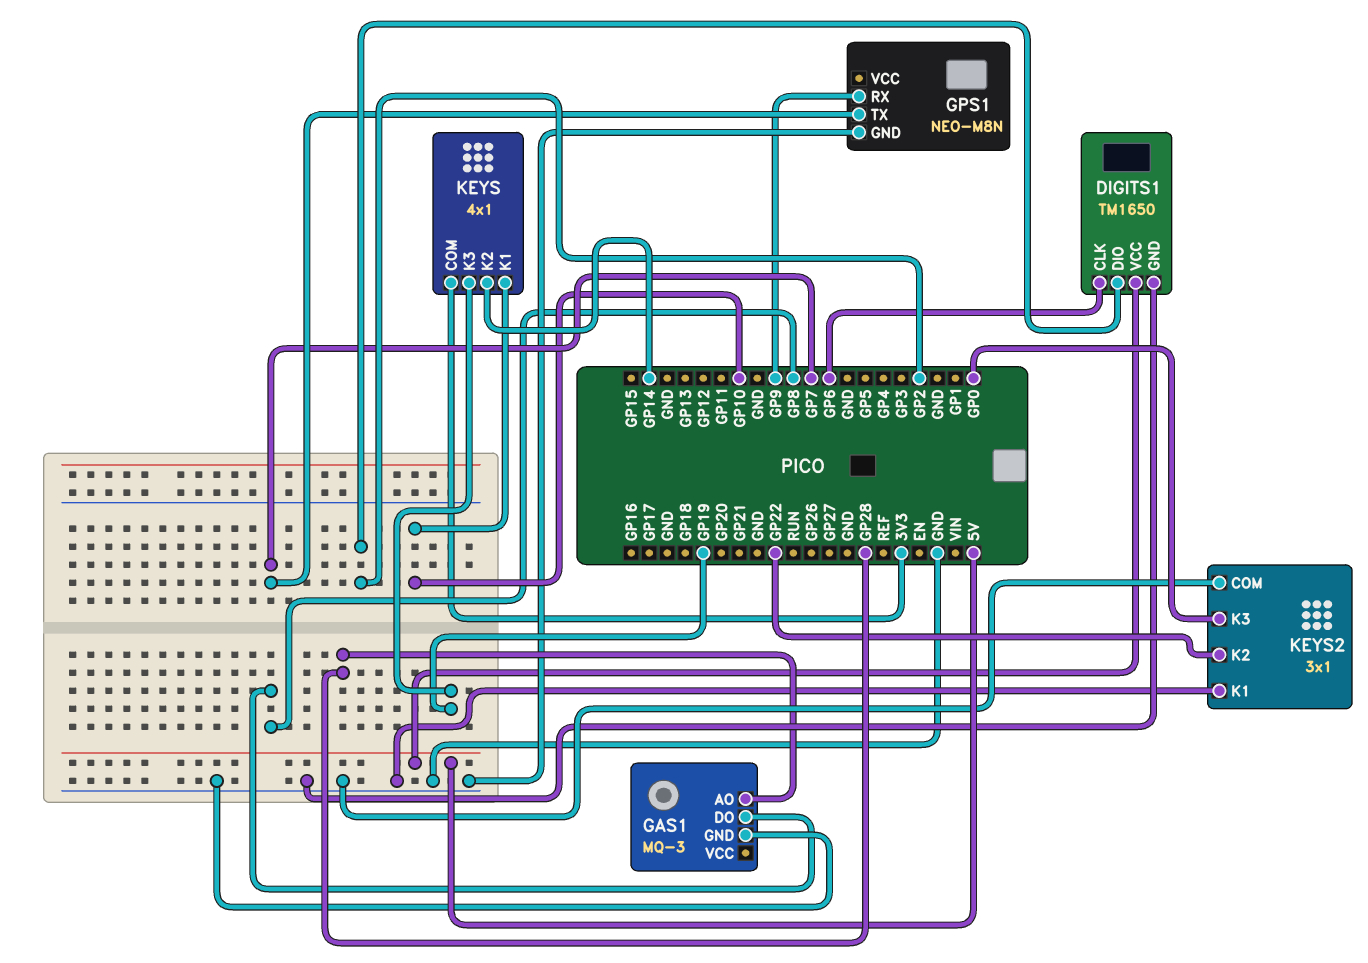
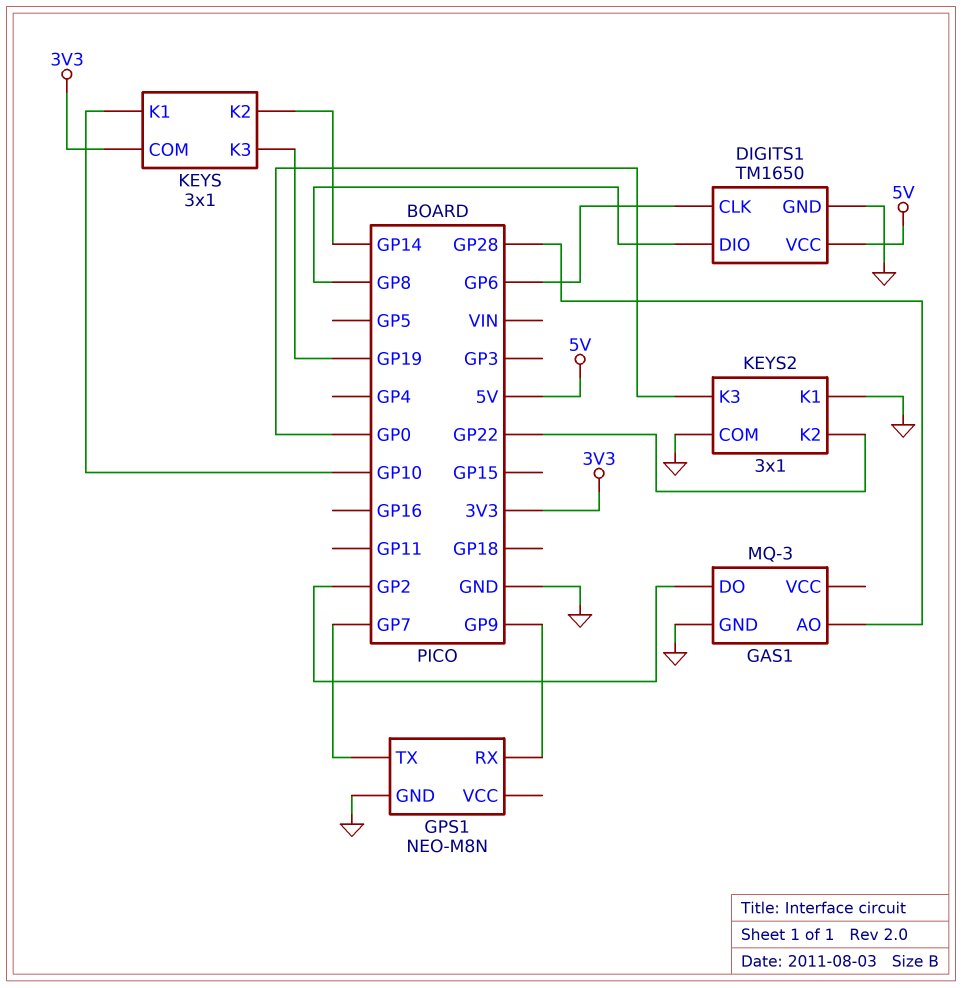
DIGITS1 pin DIO: GP2 -> GP8
GAS1 pin DO: GP8 -> GP2
KEYS: 4x1 -> 3x1

